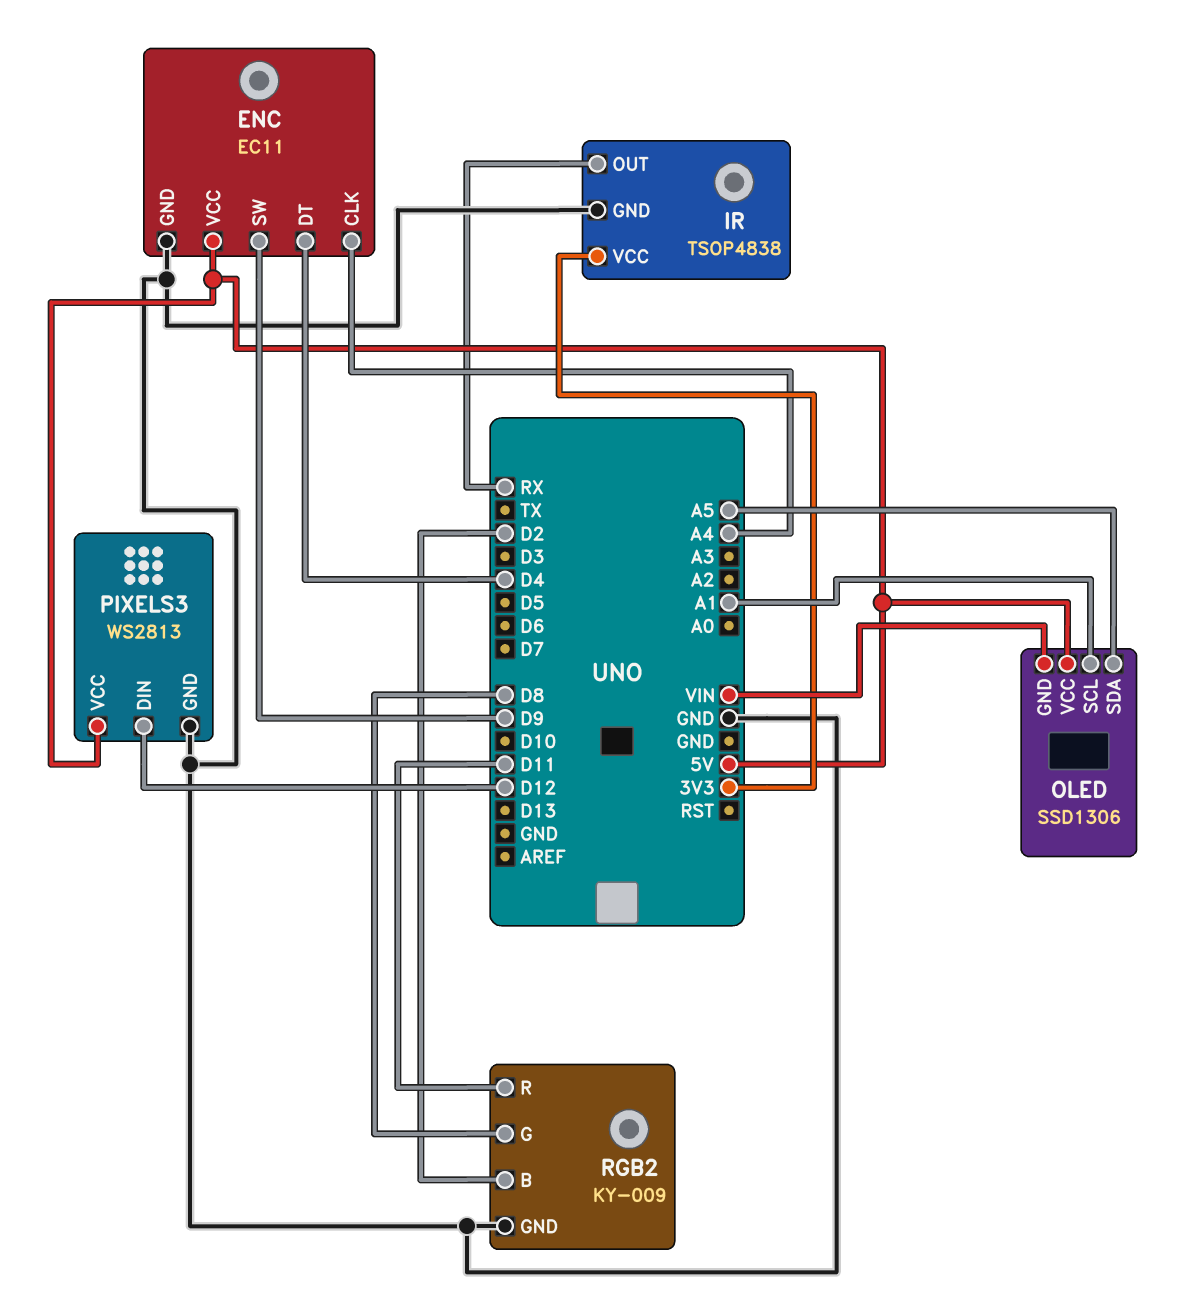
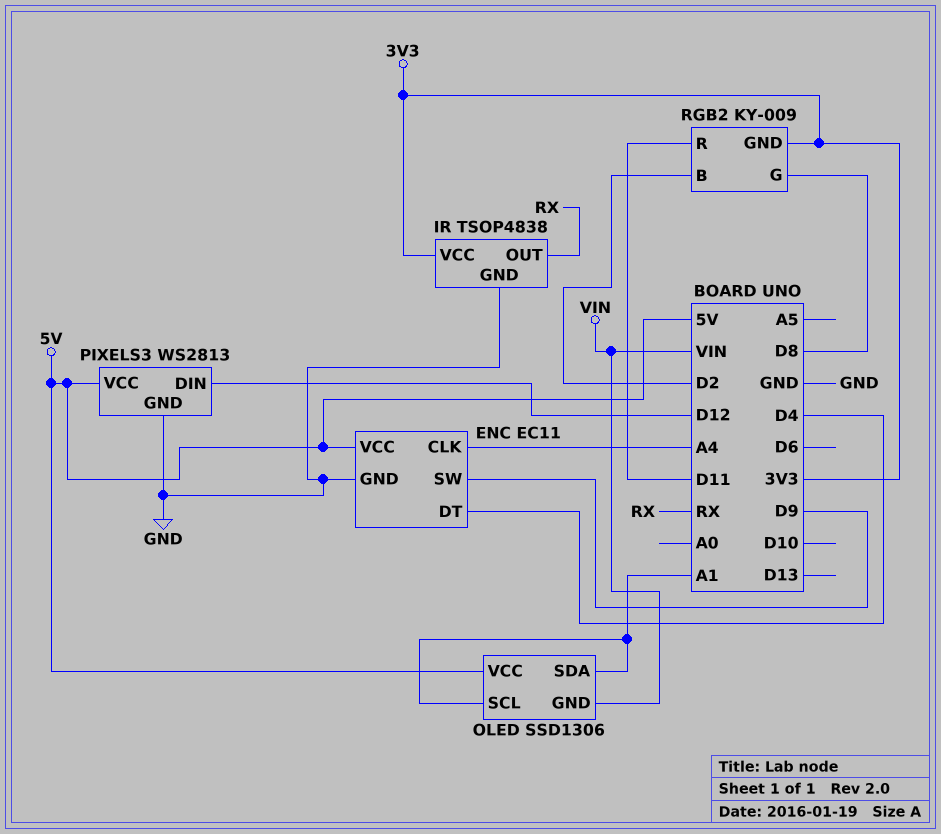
OLED pin SDA: A5 -> A1
RGB2 pin GND: GND -> 3V3

